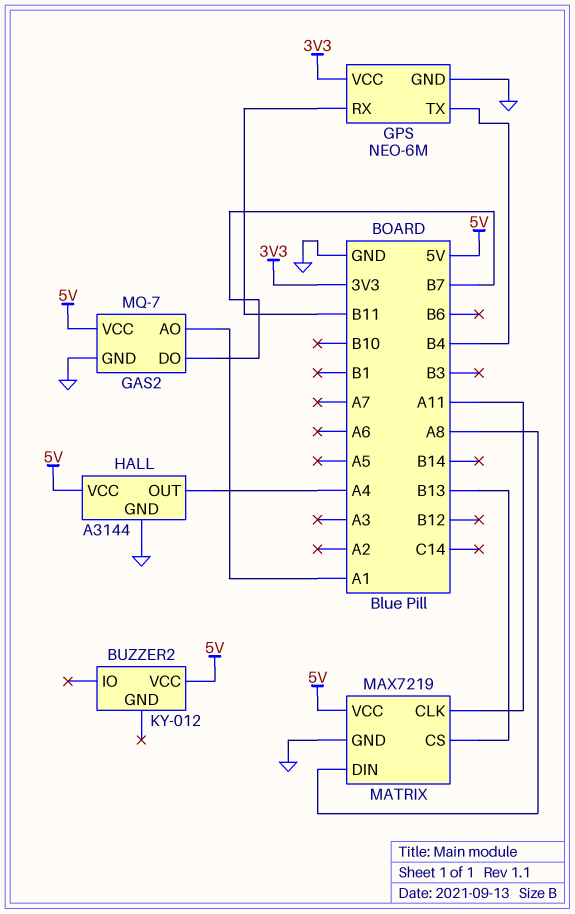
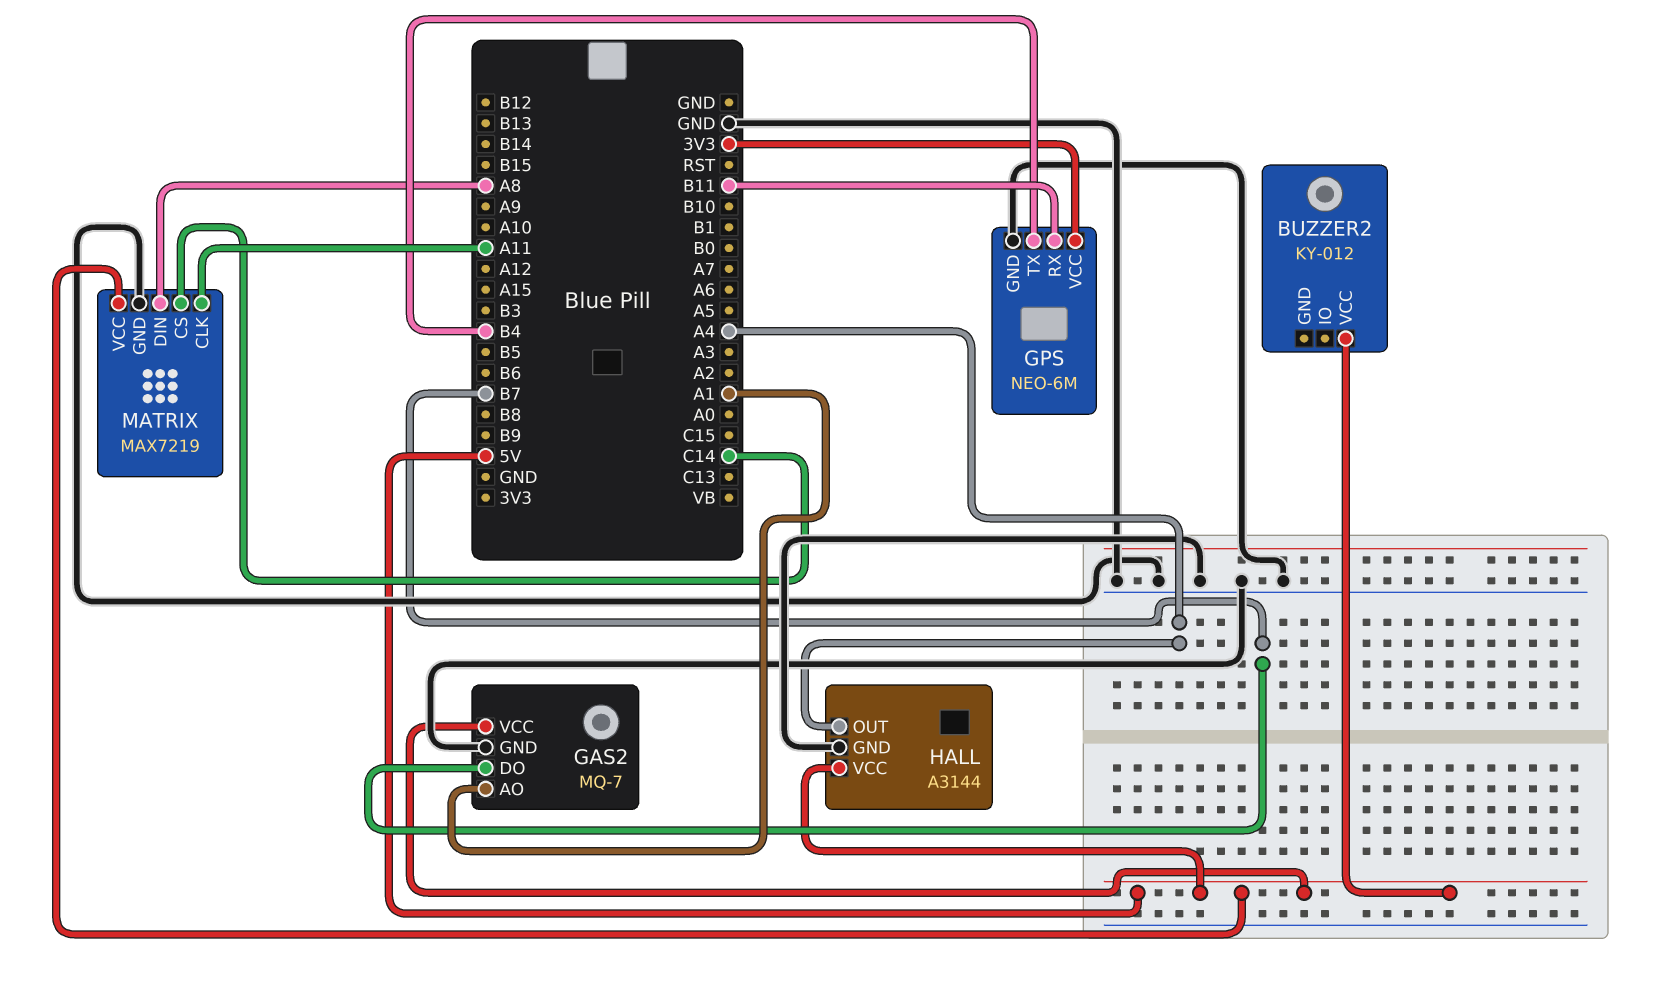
MATRIX pin CS: B13 -> C14

